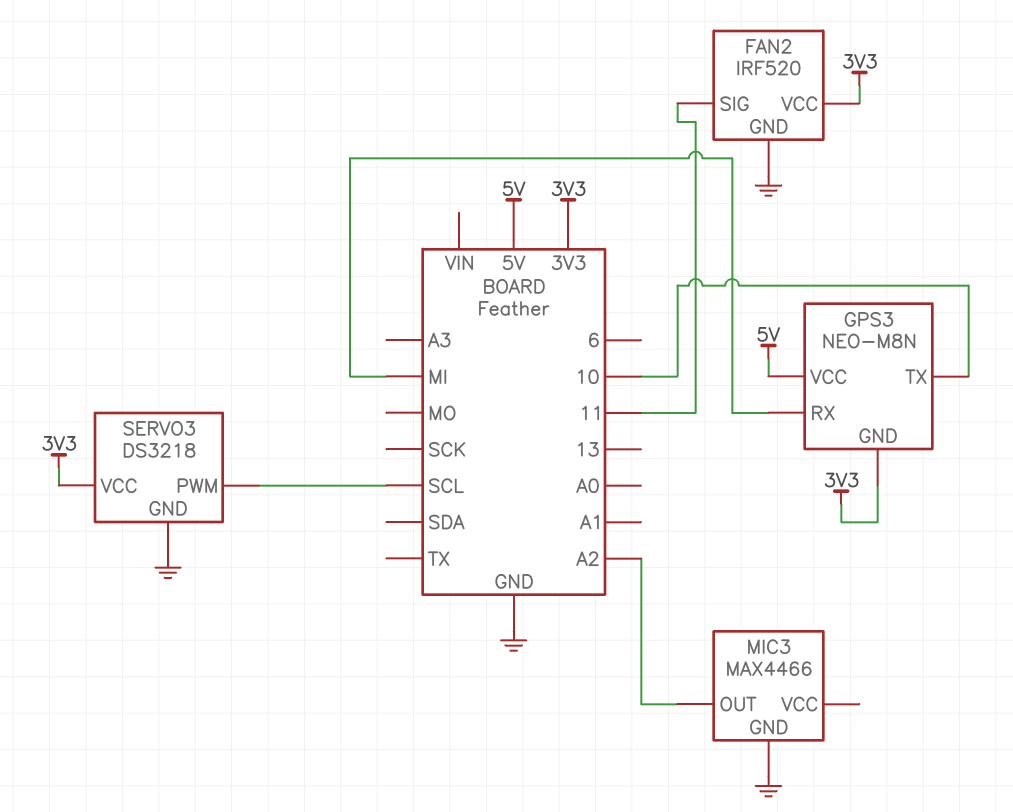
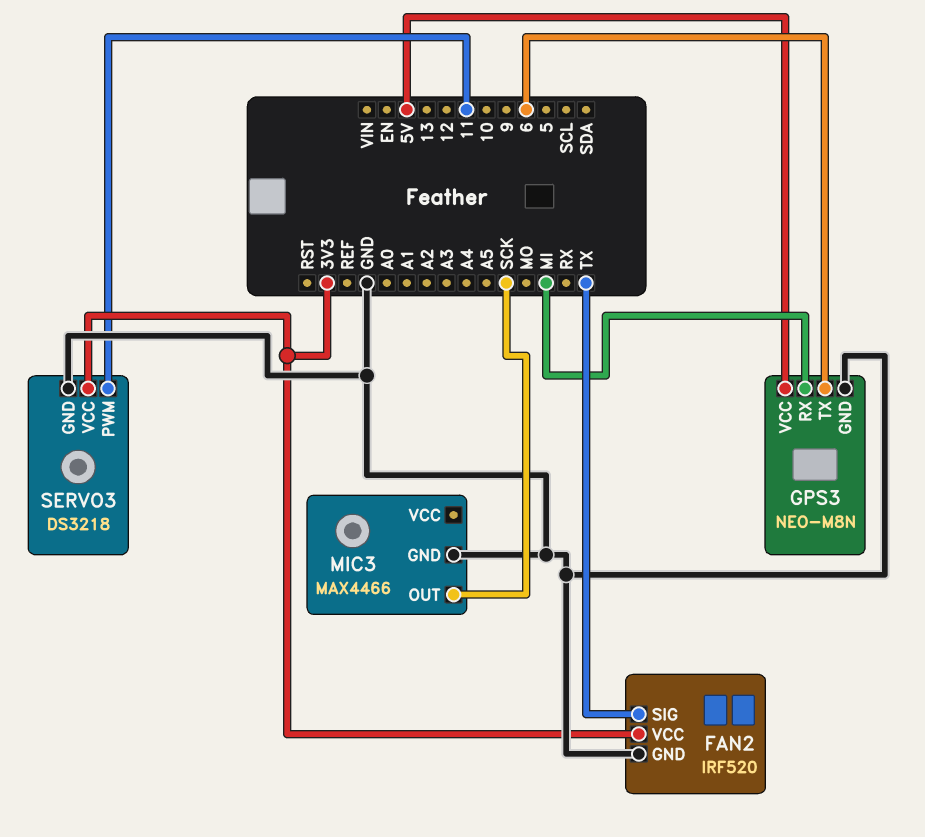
FAN2 pin SIG: 11 -> TX
GPS3 pin GND: 3V3 -> GND
GPS3 pin TX: 10 -> 6
MIC3 pin OUT: A2 -> SCK
SERVO3 pin PWM: SCL -> 11

